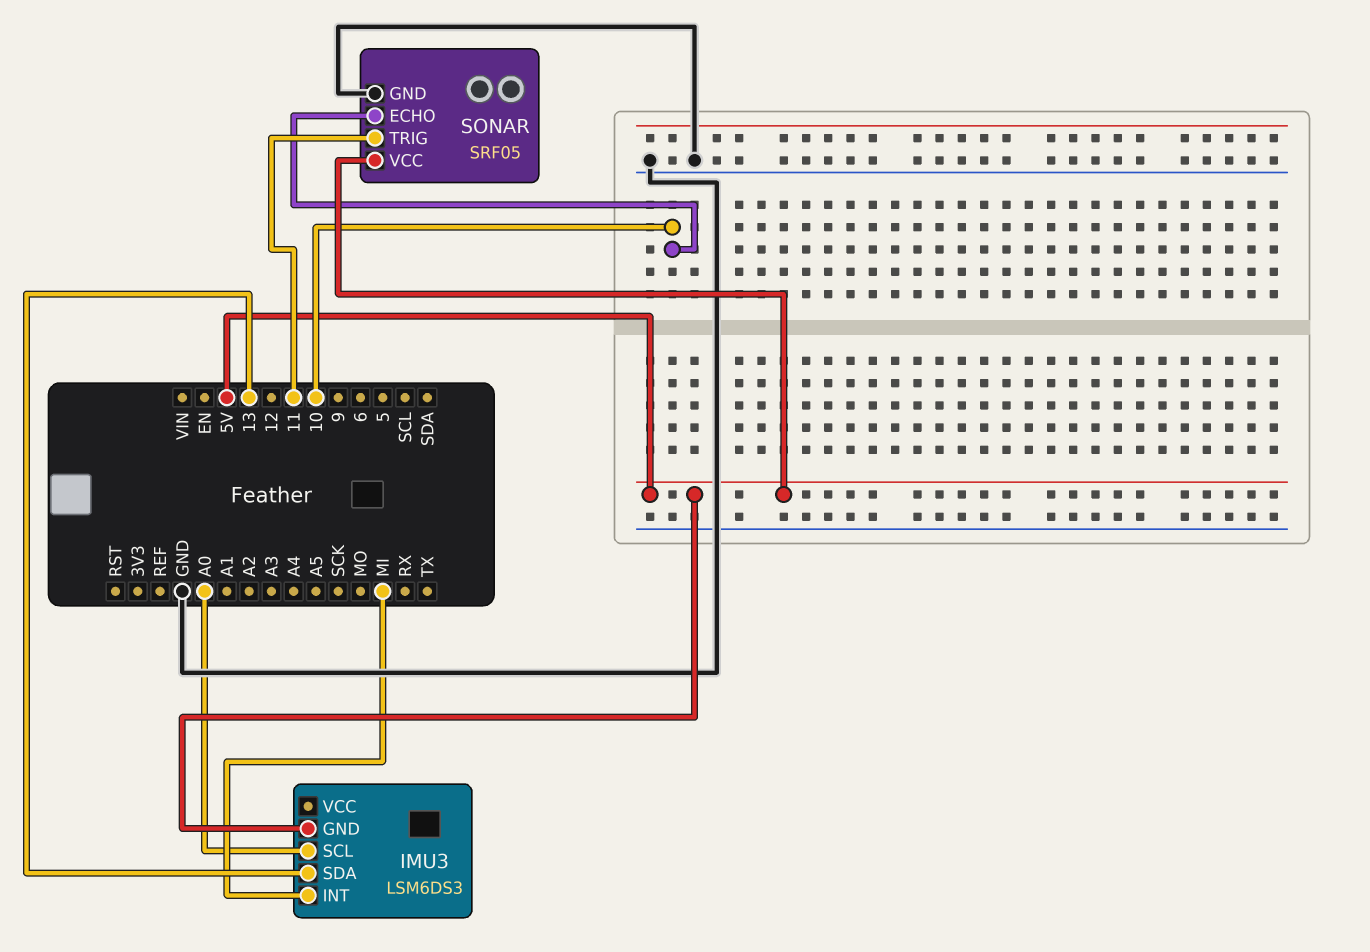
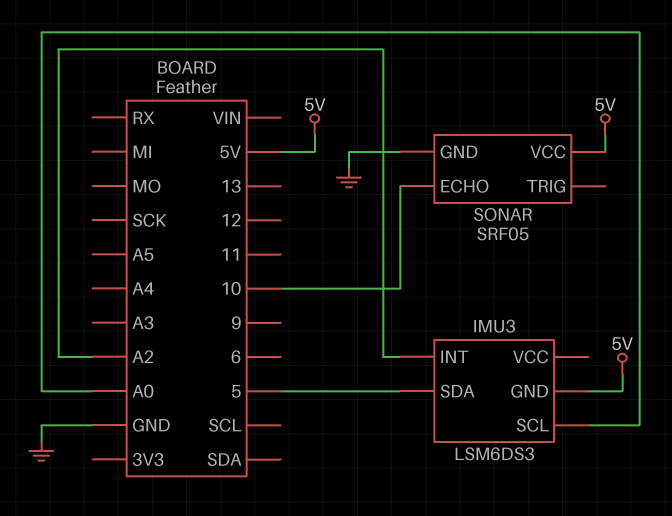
IMU3 pin INT: MI -> A2
IMU3 pin SDA: 13 -> 5
SONAR pin TRIG: 11 -> none

